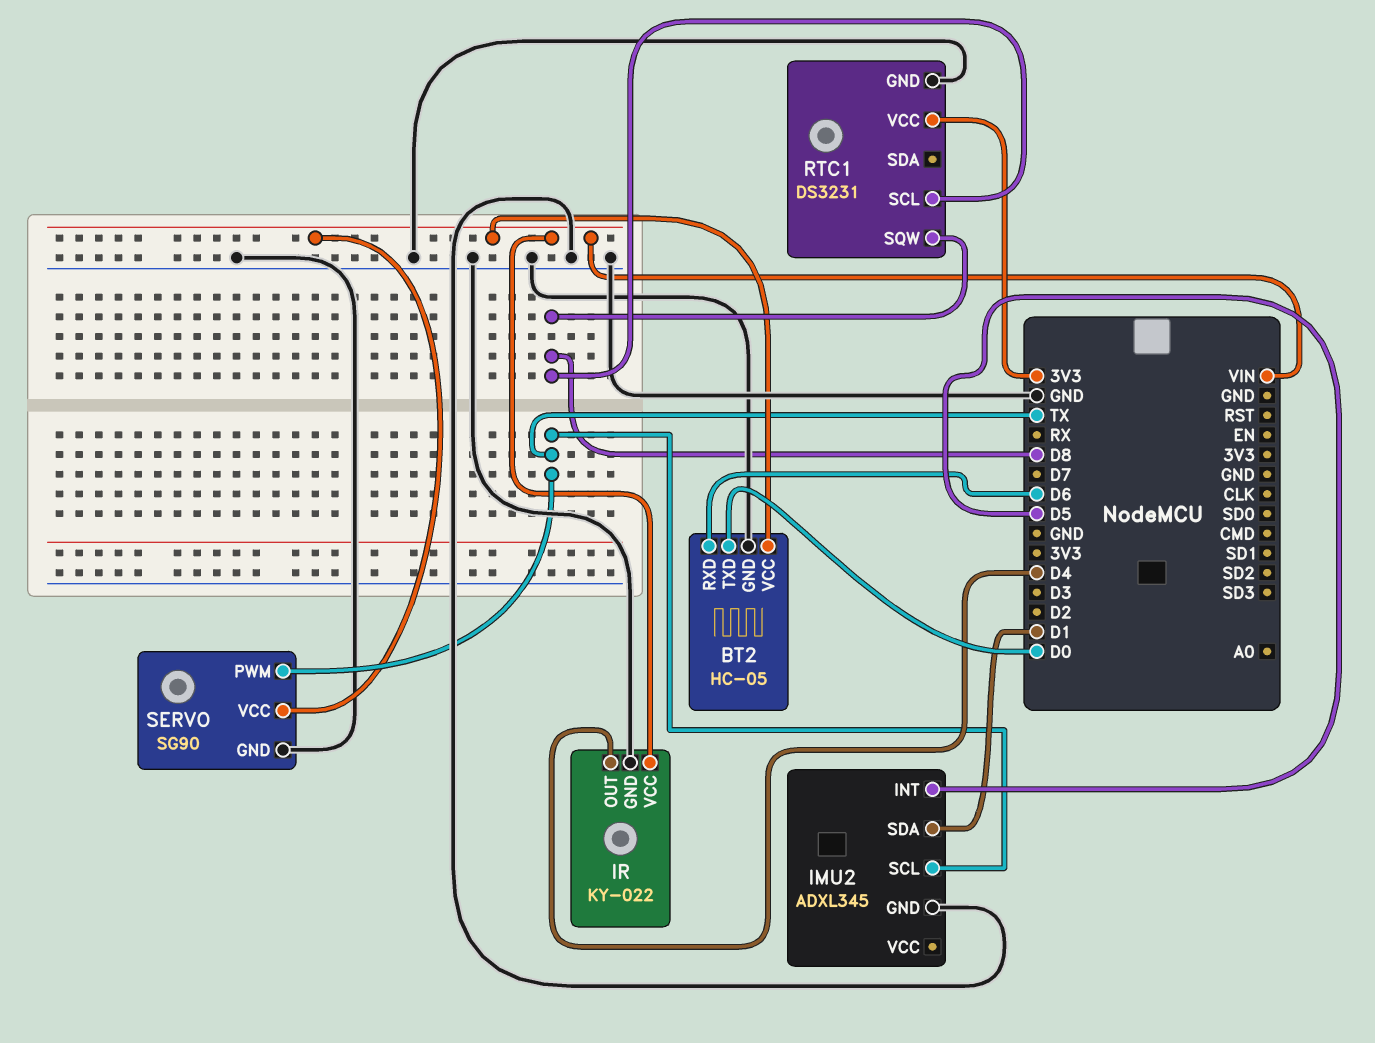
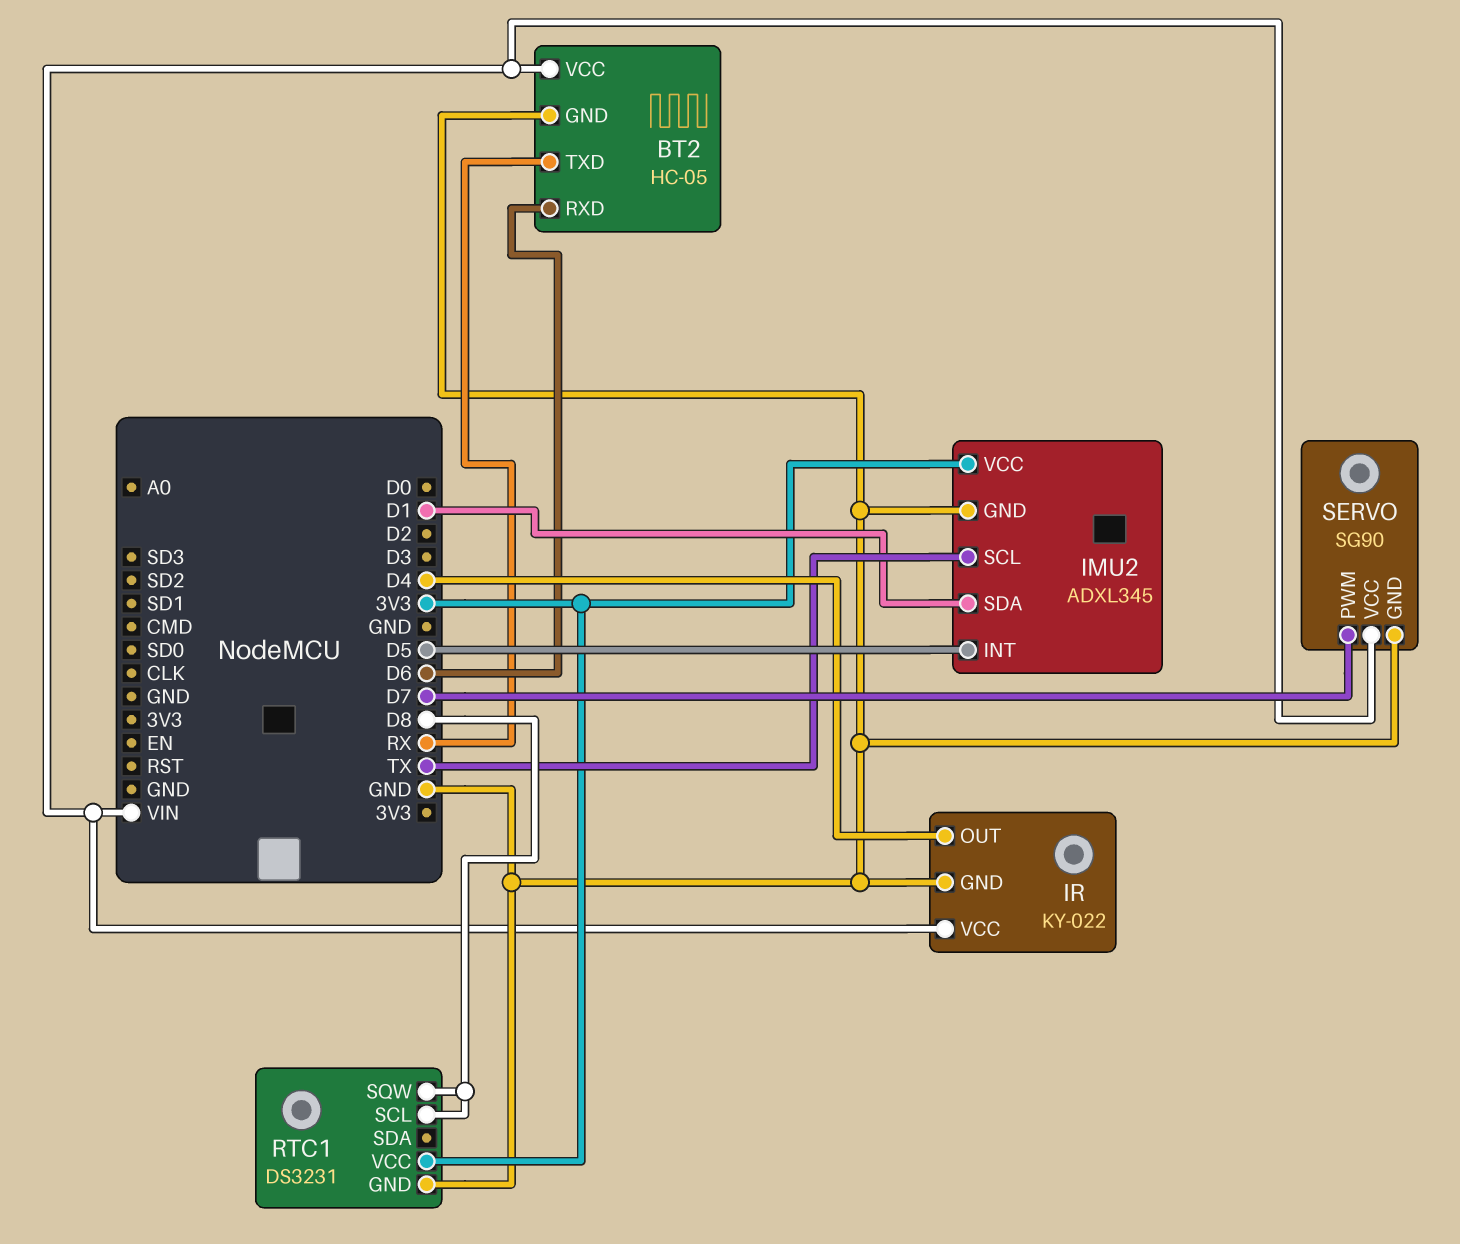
BT2 pin TXD: D0 -> RX
IMU2 pin VCC: none -> 3V3
SERVO pin PWM: TX -> D7

